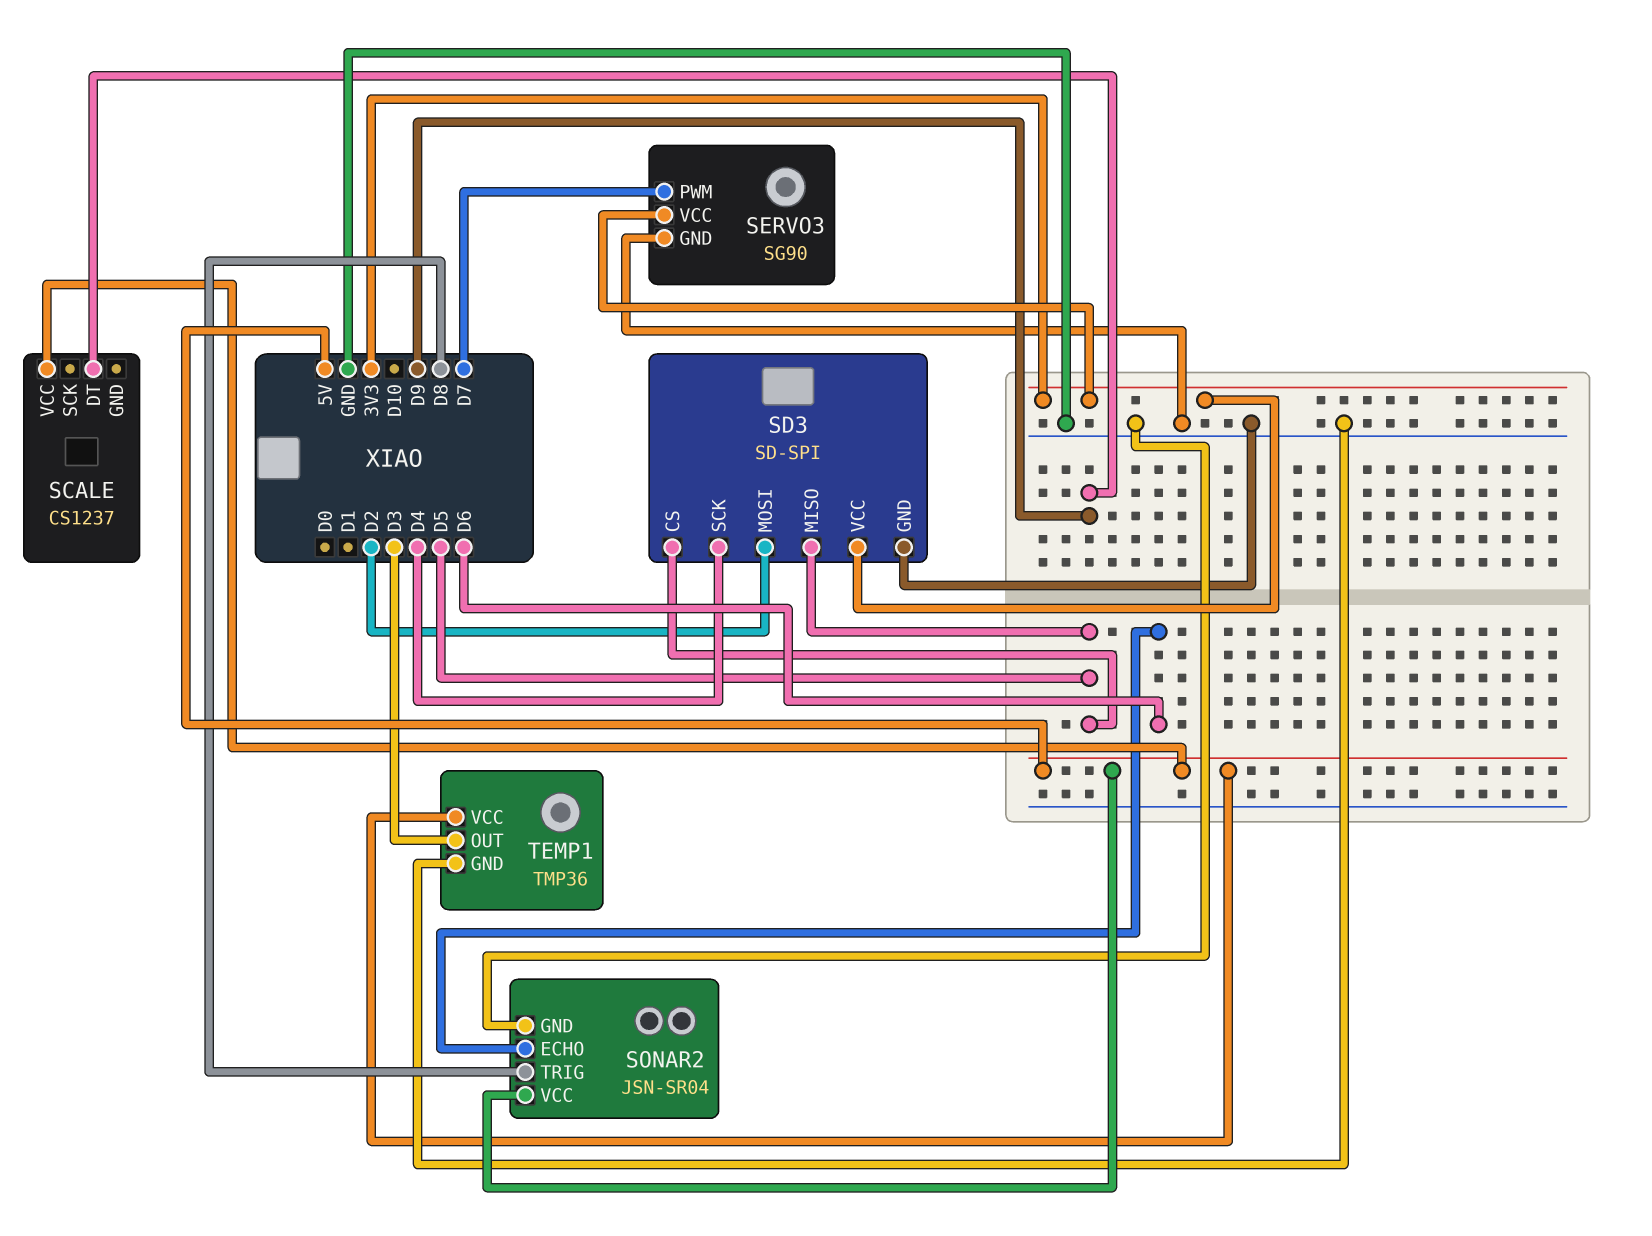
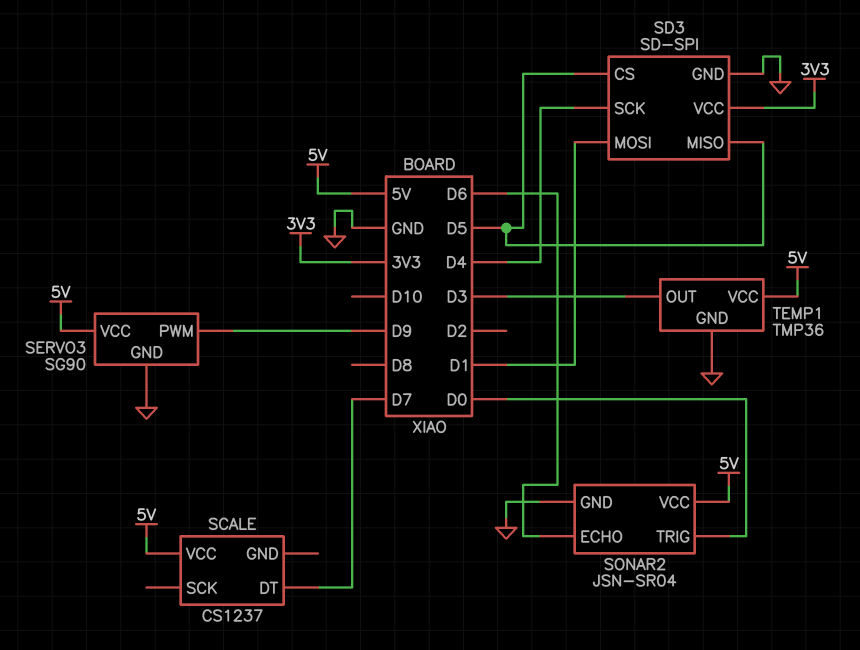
SCALE pin DT: D9 -> D7
SD3 pin MOSI: D2 -> D1
SERVO3 pin PWM: D7 -> D9
SERVO3 pin VCC: 3V3 -> 5V
SONAR2 pin TRIG: D8 -> D0

